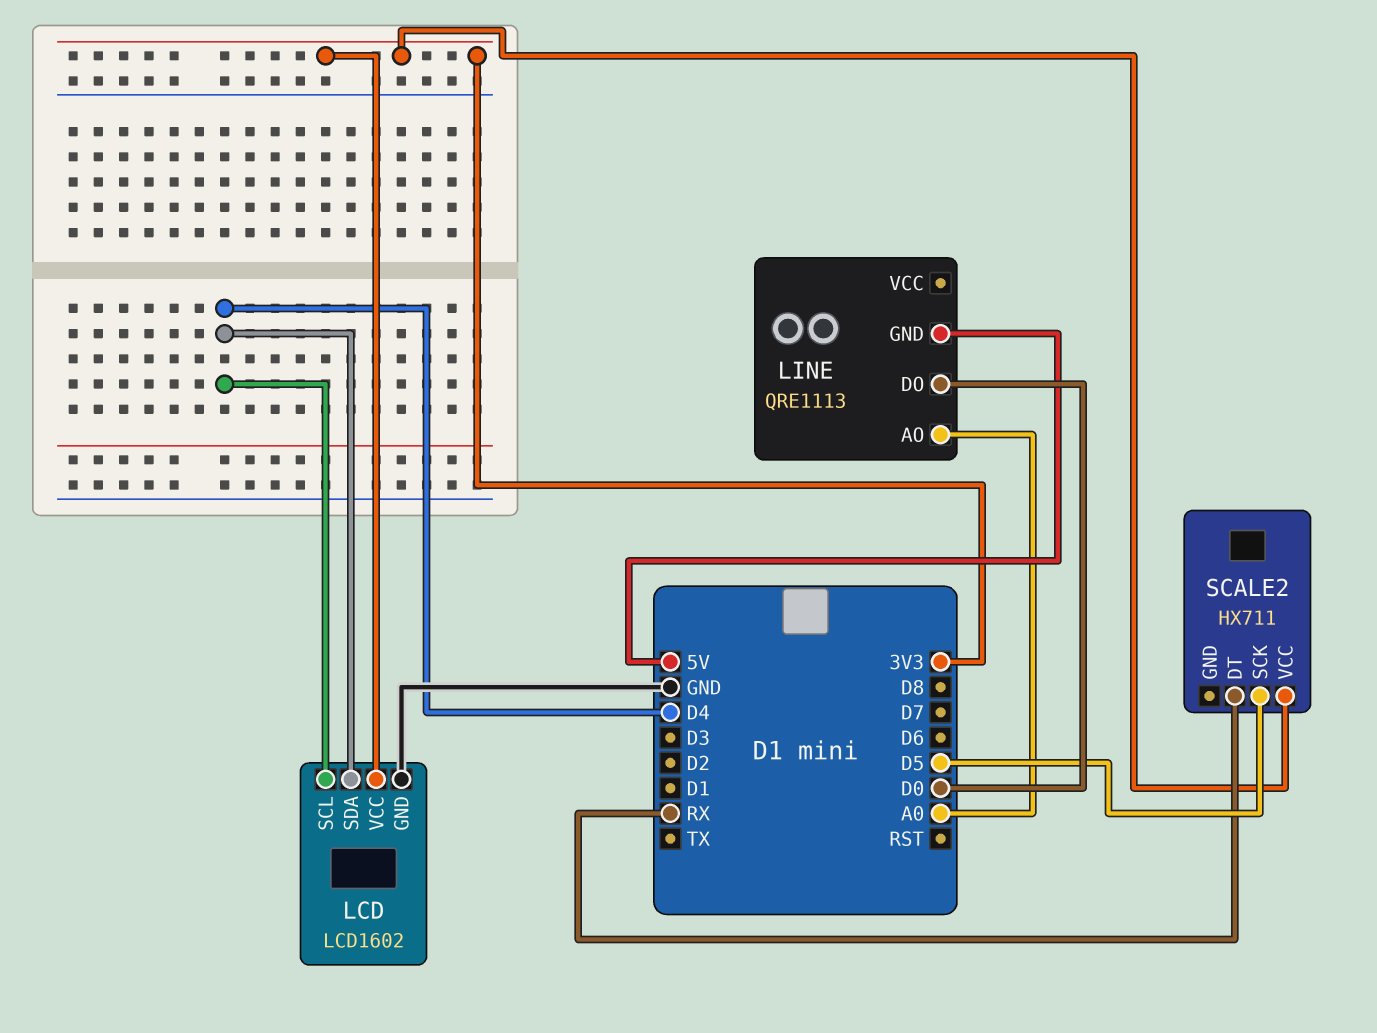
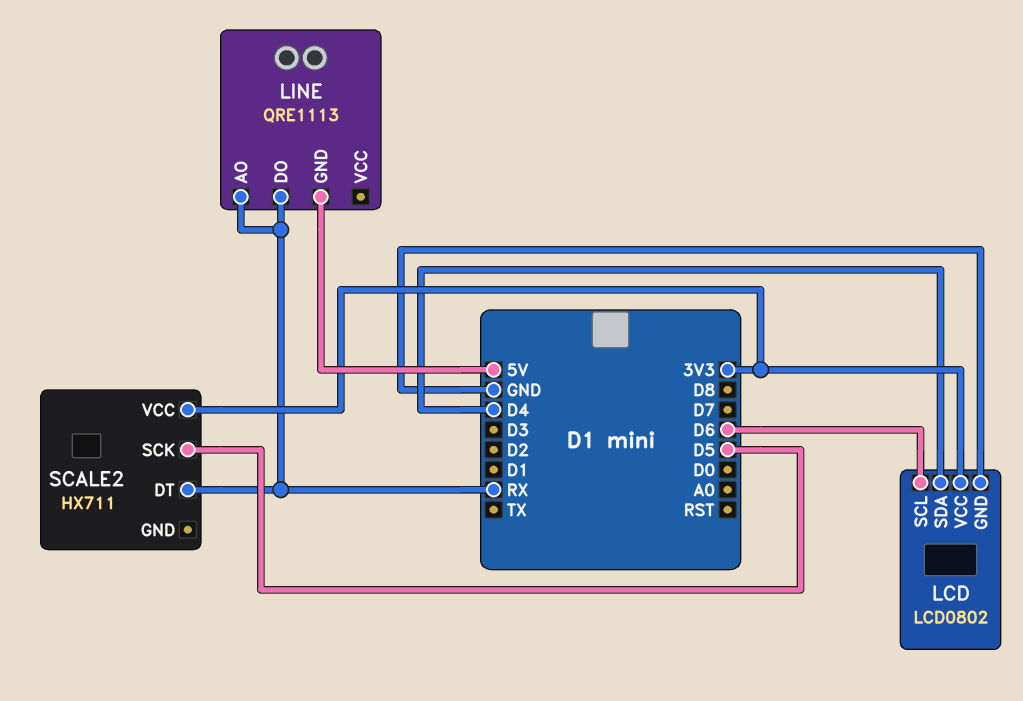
LCD: LCD1602 -> LCD0802
LCD pin SCL: D4 -> D6
LINE pin AO: A0 -> RX
LINE pin DO: D0 -> RX

